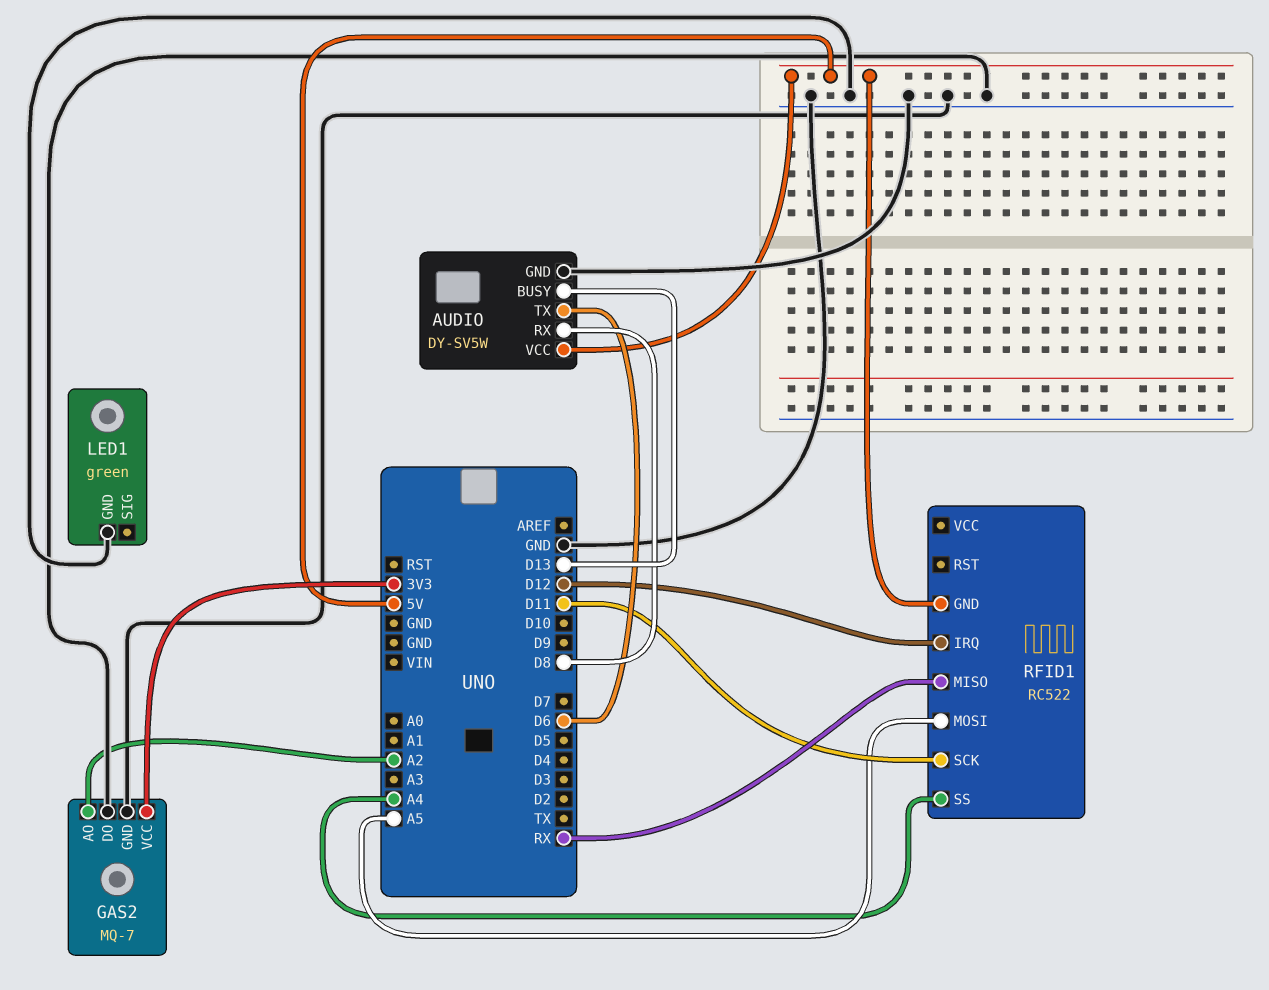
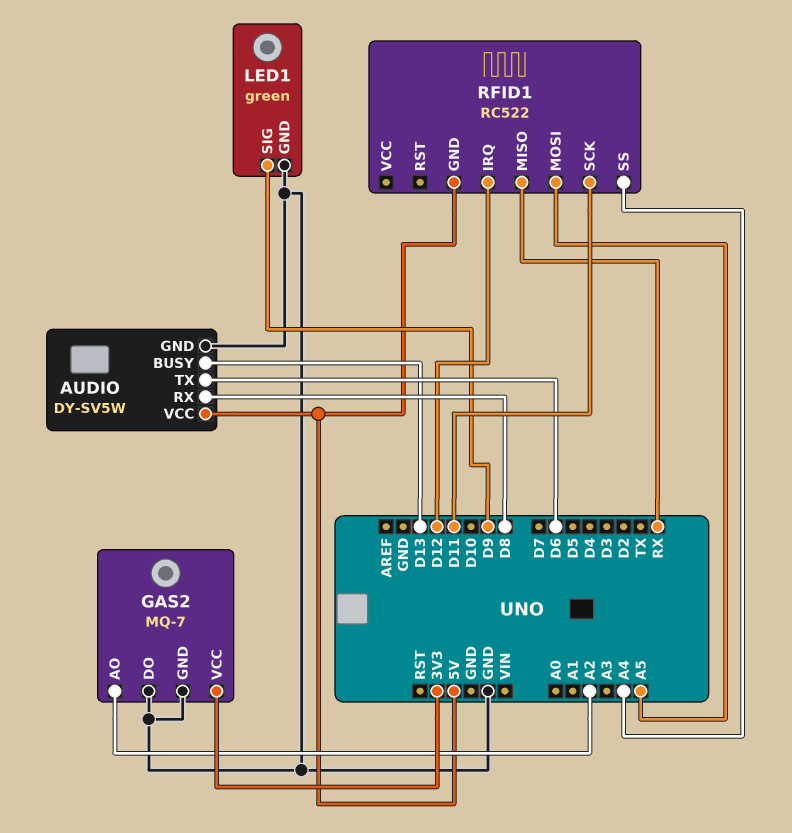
LED1 pin SIG: none -> D9

